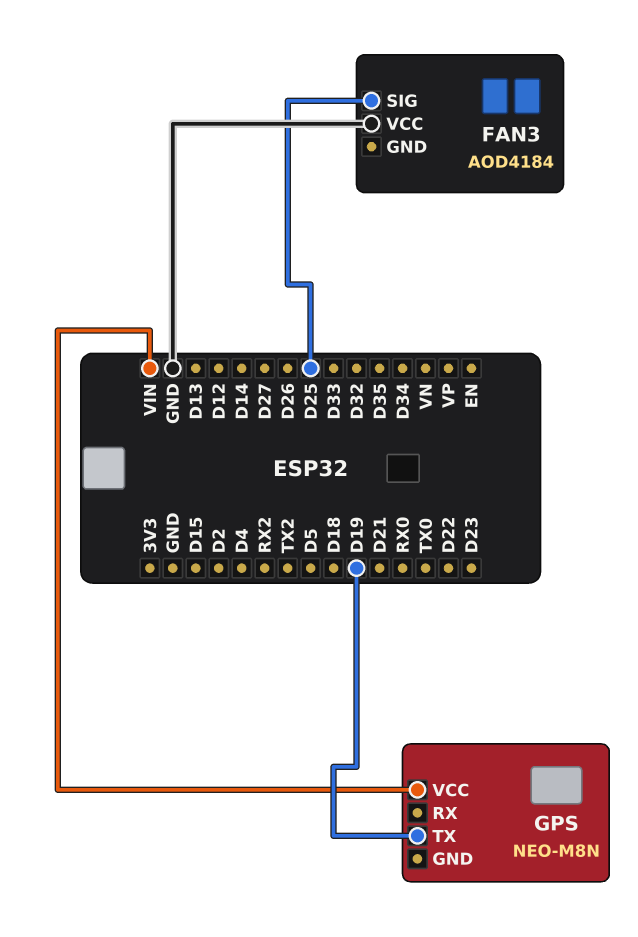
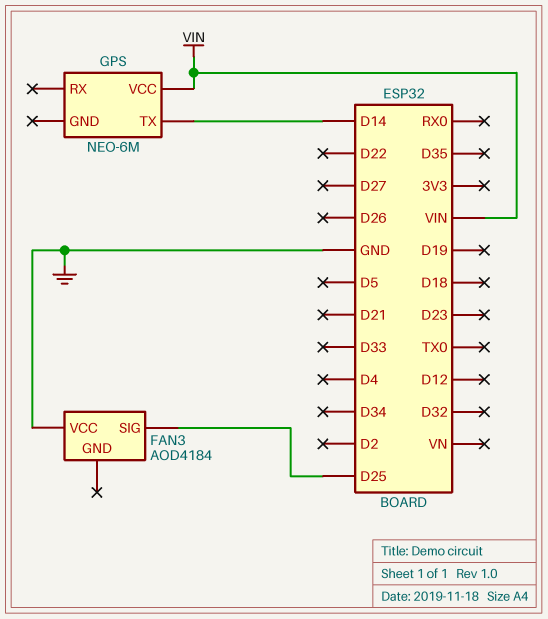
GPS: NEO-M8N -> NEO-6M
GPS pin TX: D19 -> D14

